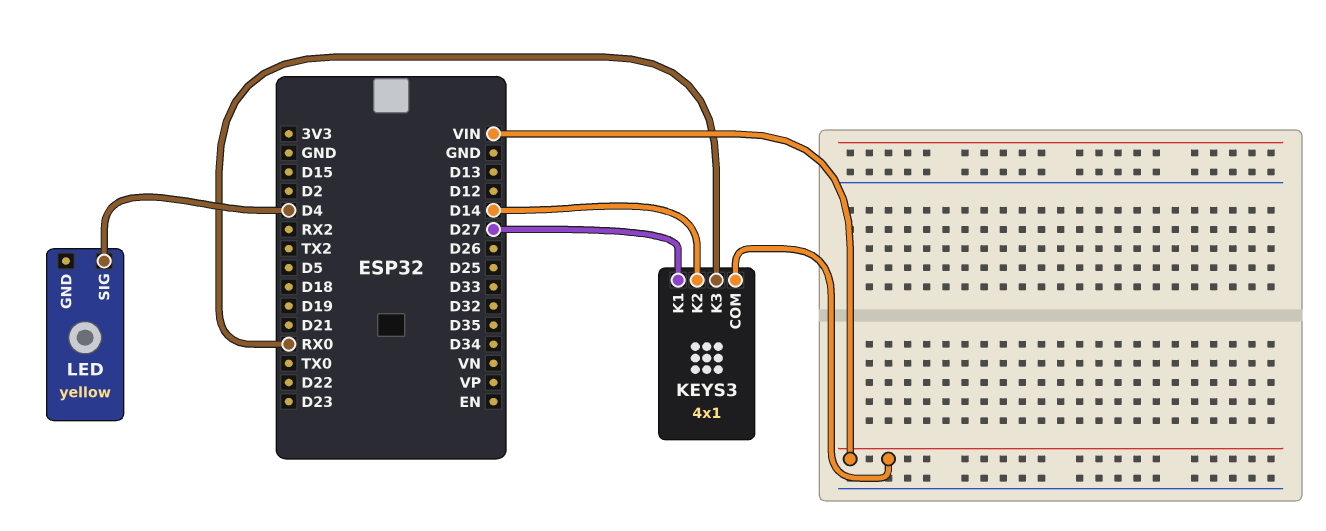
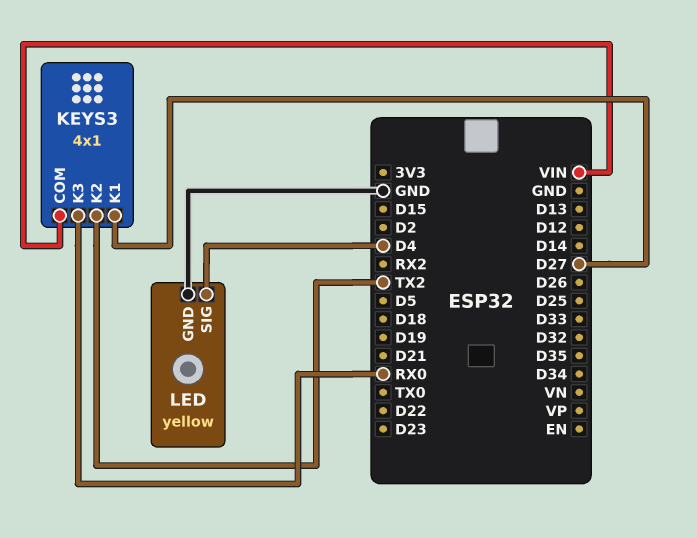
KEYS3 pin K2: D14 -> TX2
LED pin GND: none -> GND

